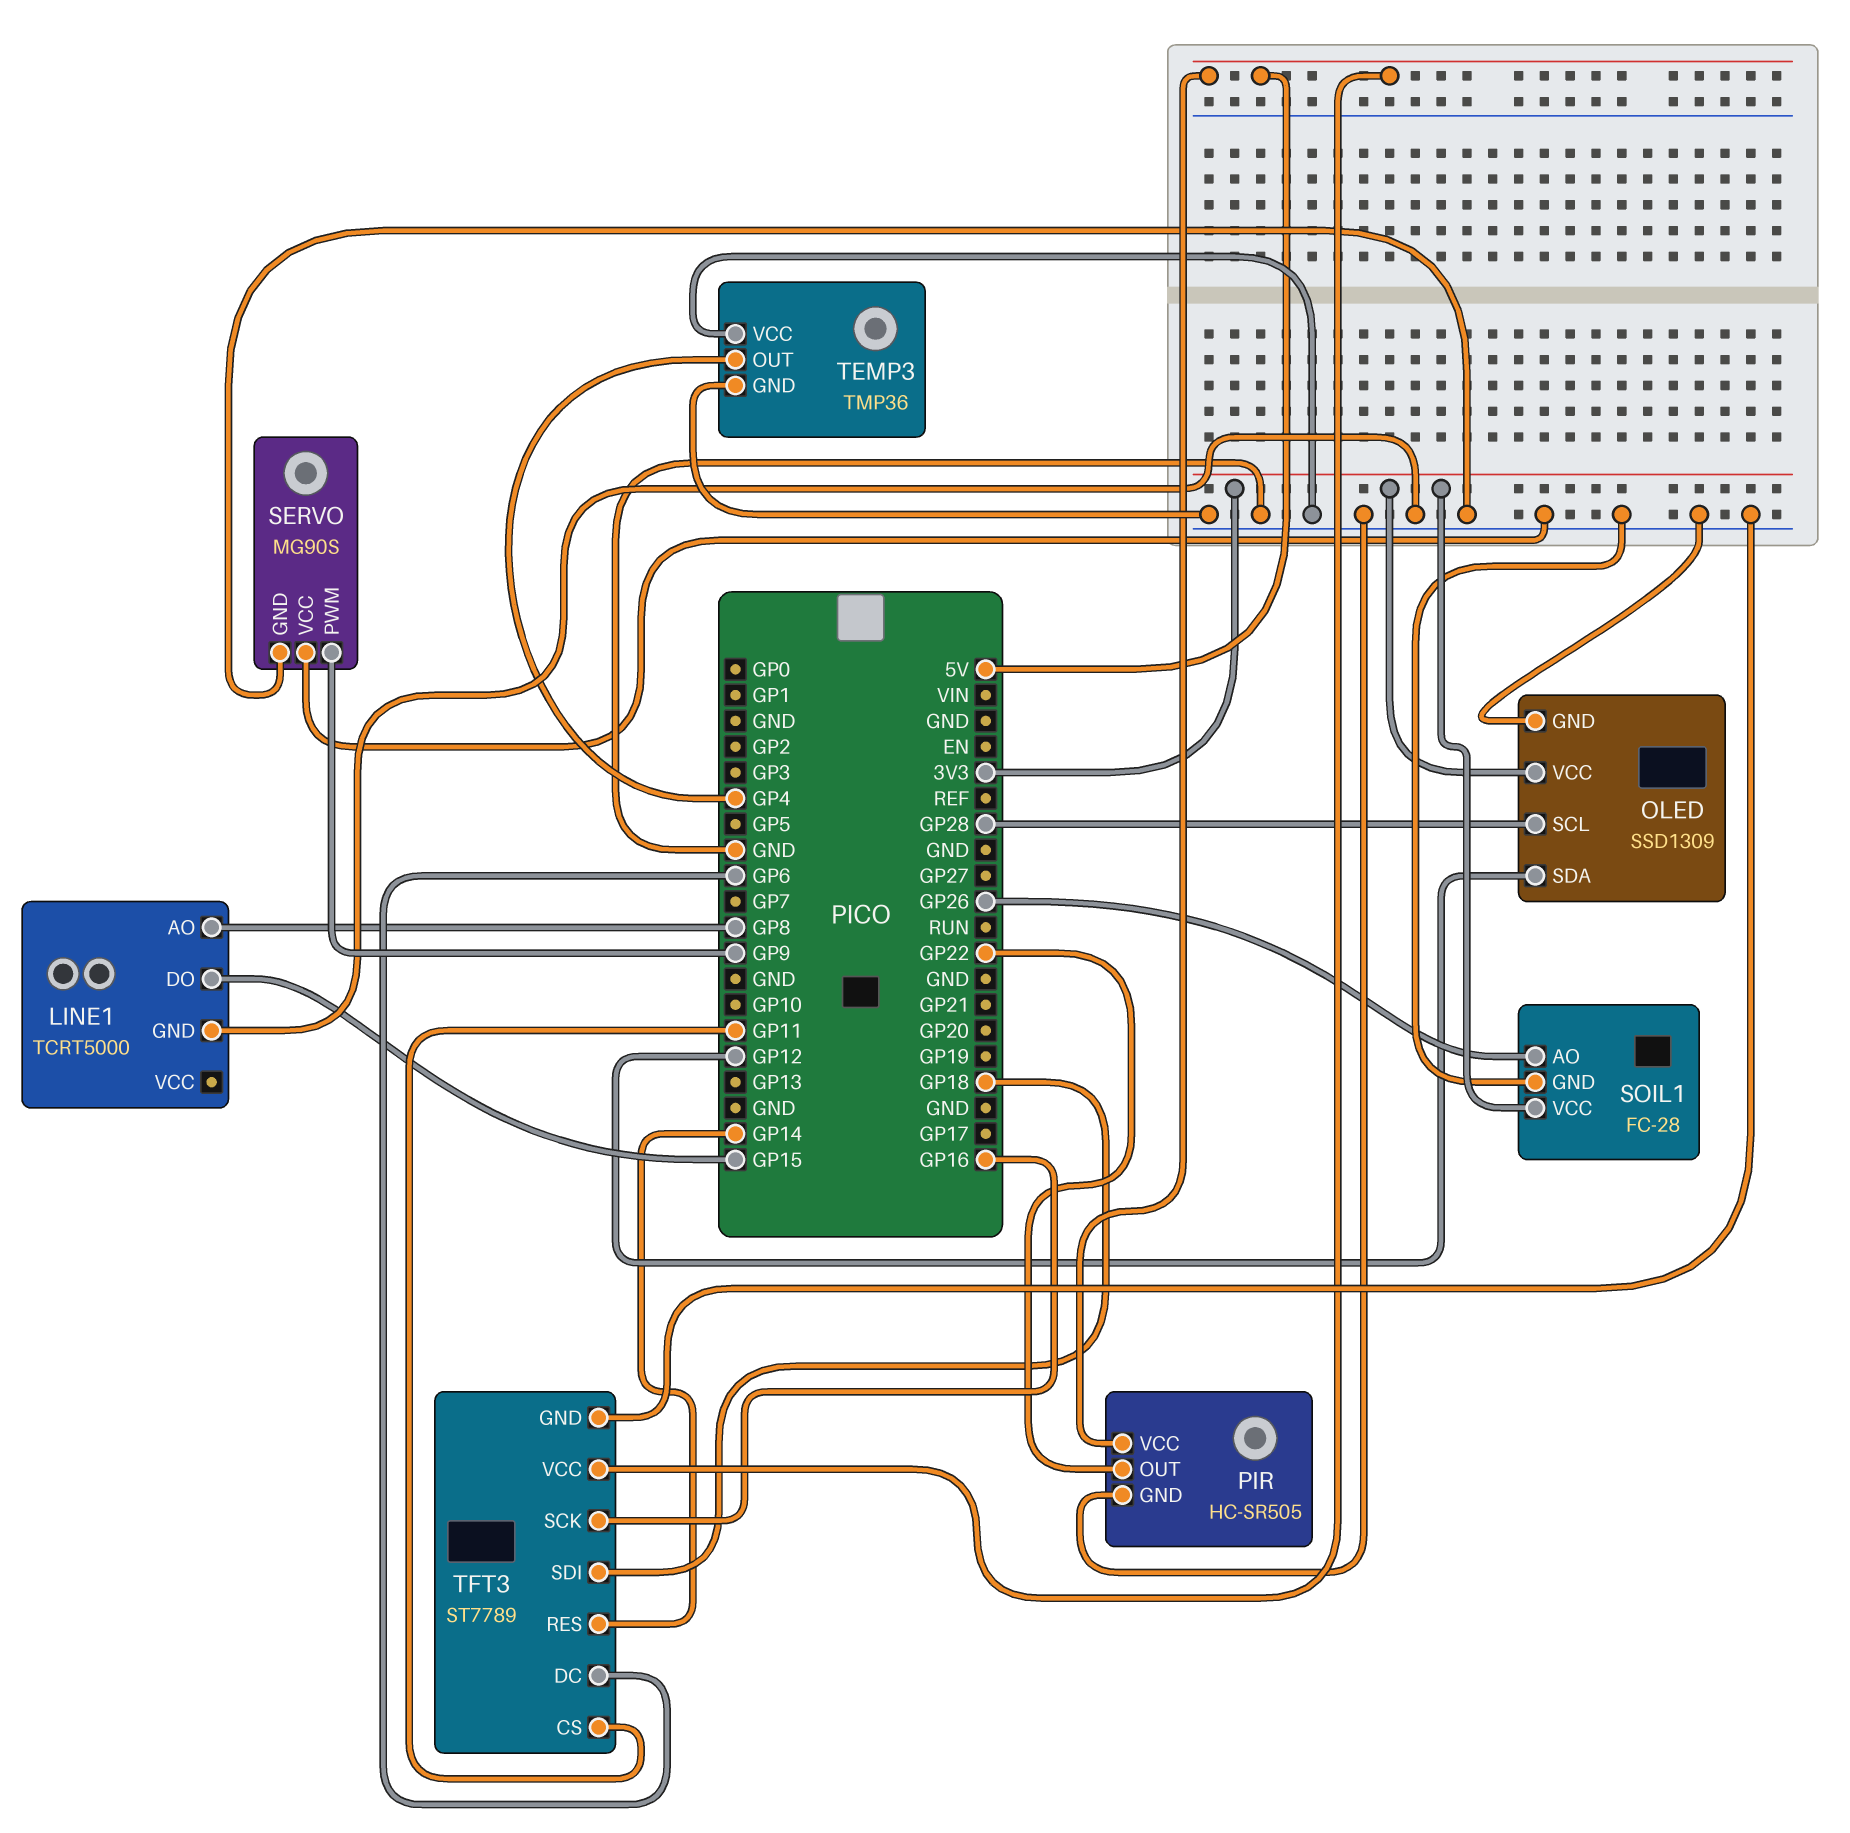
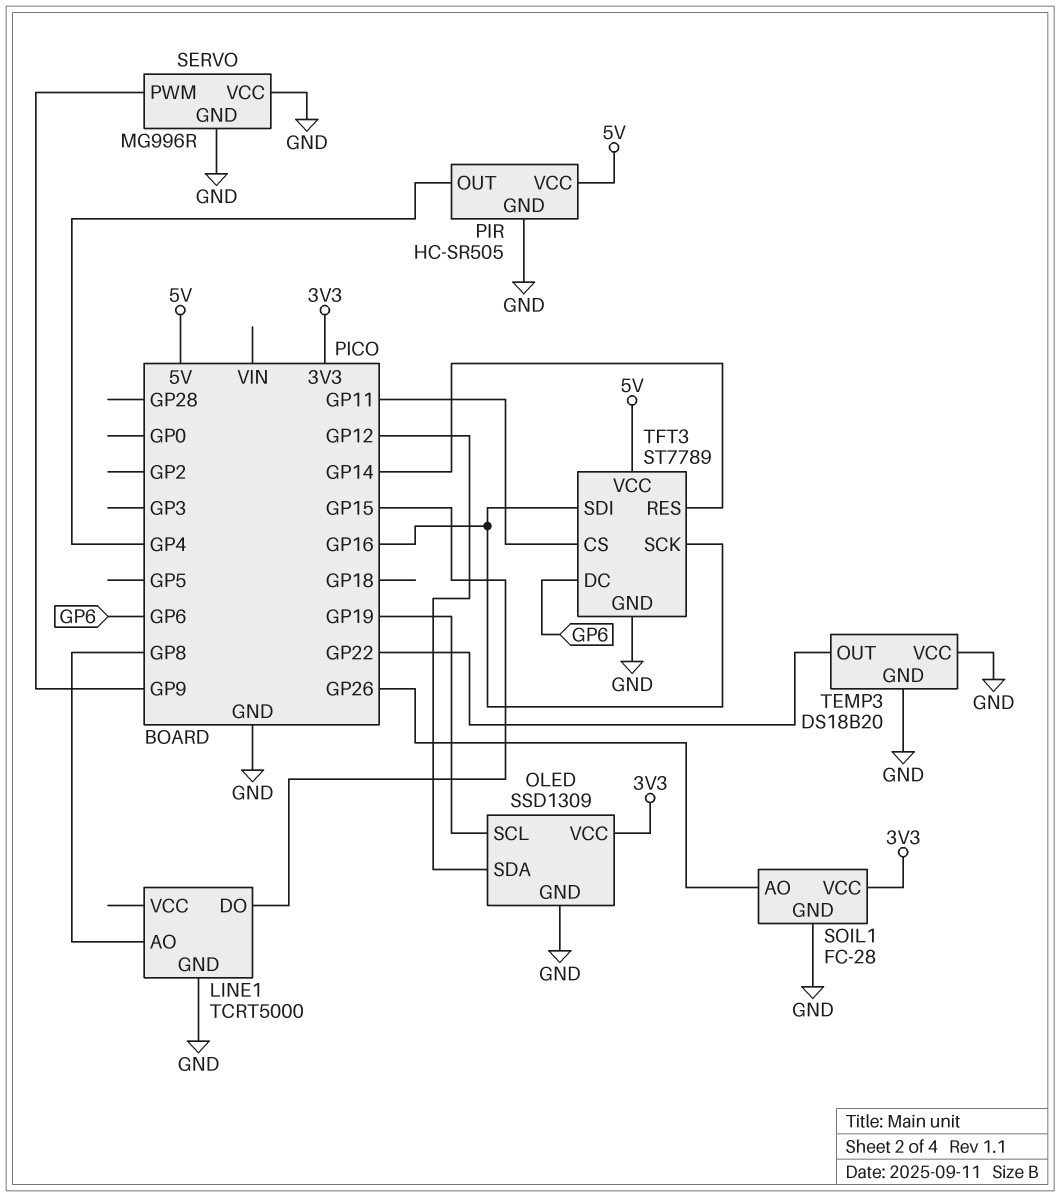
OLED pin SCL: GP28 -> GP19
PIR pin OUT: GP22 -> GP4
SERVO: MG90S -> MG996R
TEMP3: TMP36 -> DS18B20
TEMP3 pin OUT: GP4 -> GP22
TFT3 pin SDI: GP18 -> GP16

